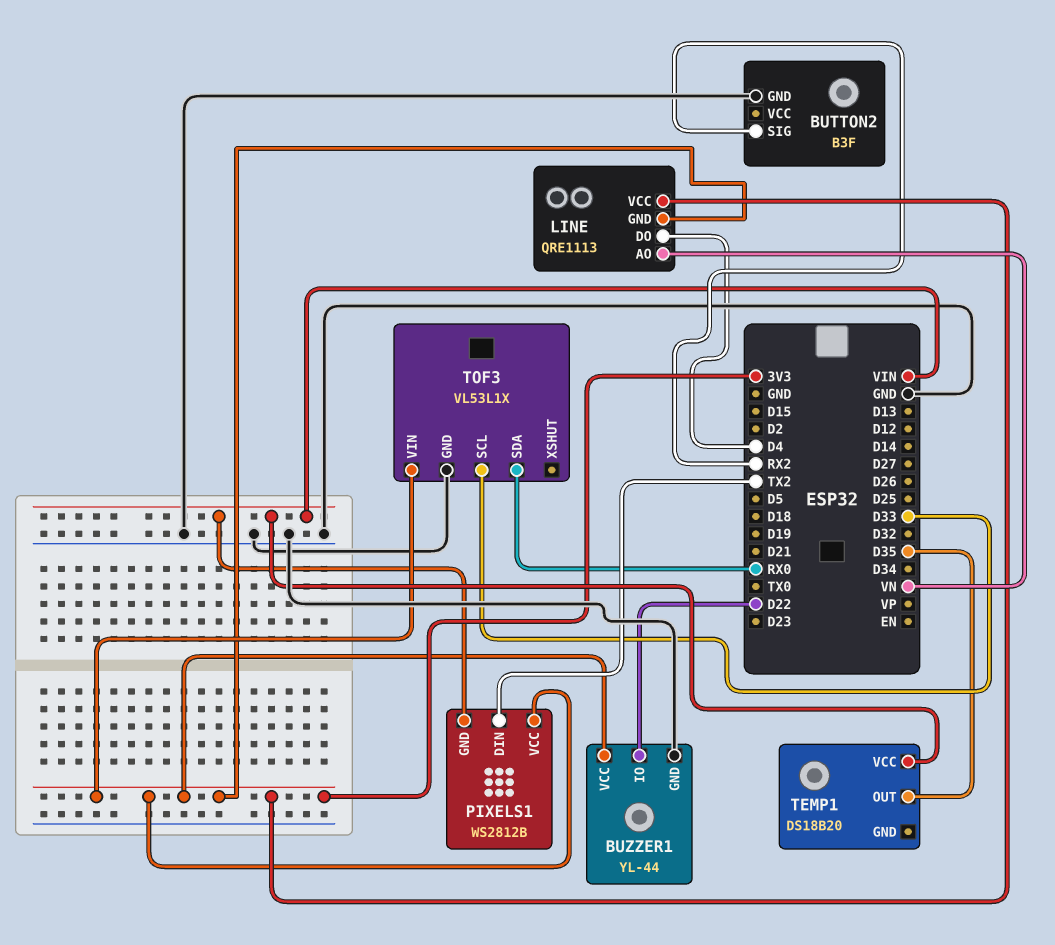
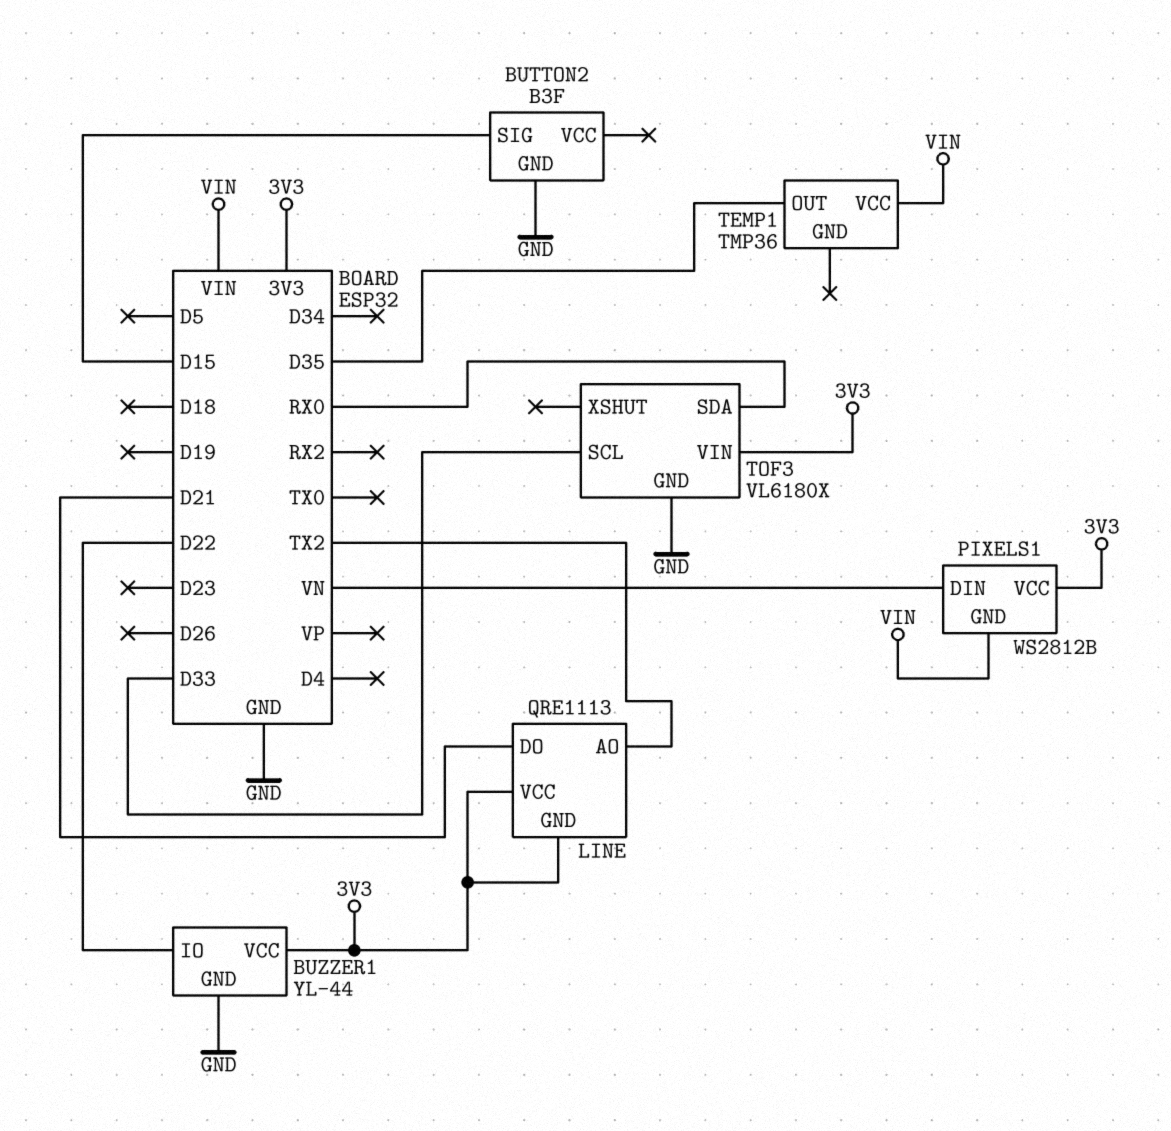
BUTTON2 pin SIG: RX2 -> D15
LINE pin AO: VN -> TX2
LINE pin DO: D4 -> D21
PIXELS1 pin DIN: TX2 -> VN
TEMP1: DS18B20 -> TMP36
TOF3: VL53L1X -> VL6180X

